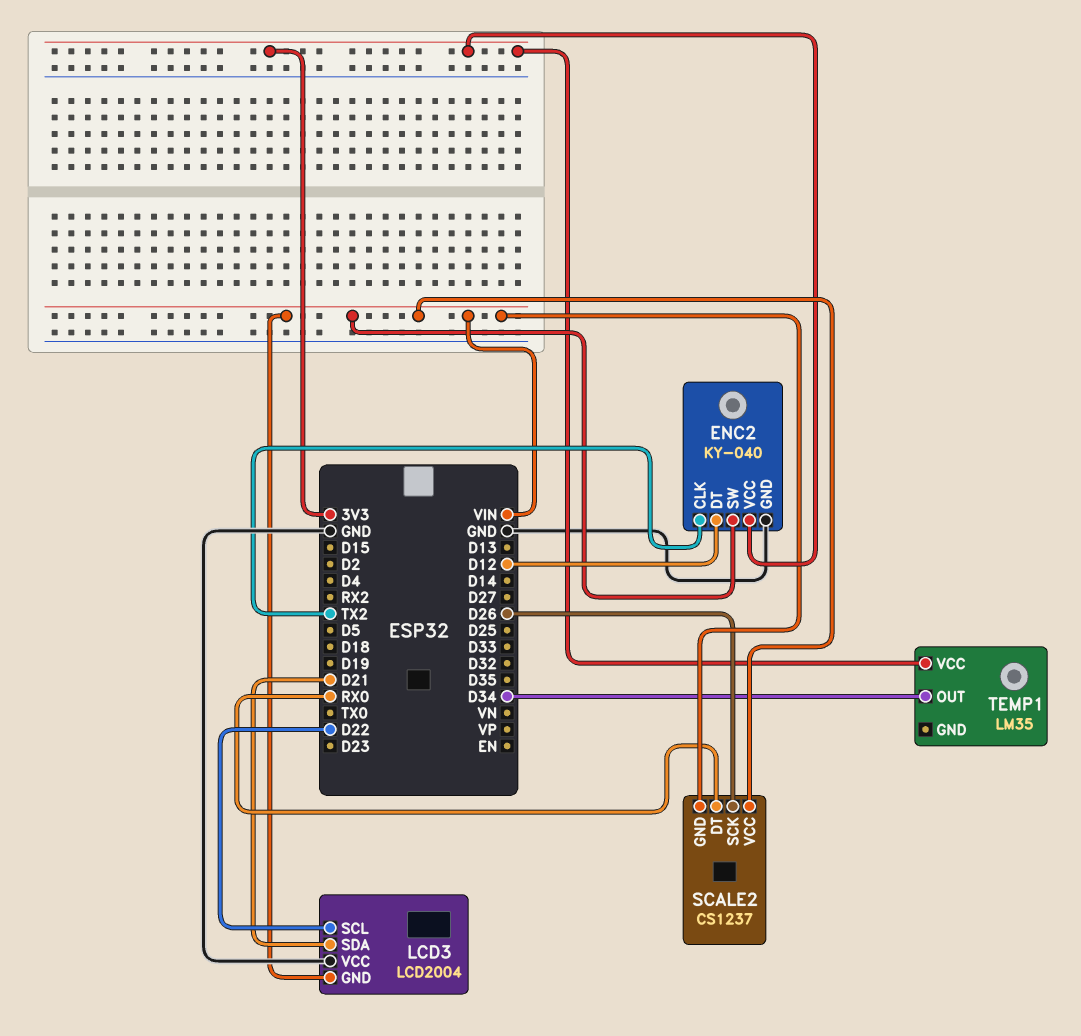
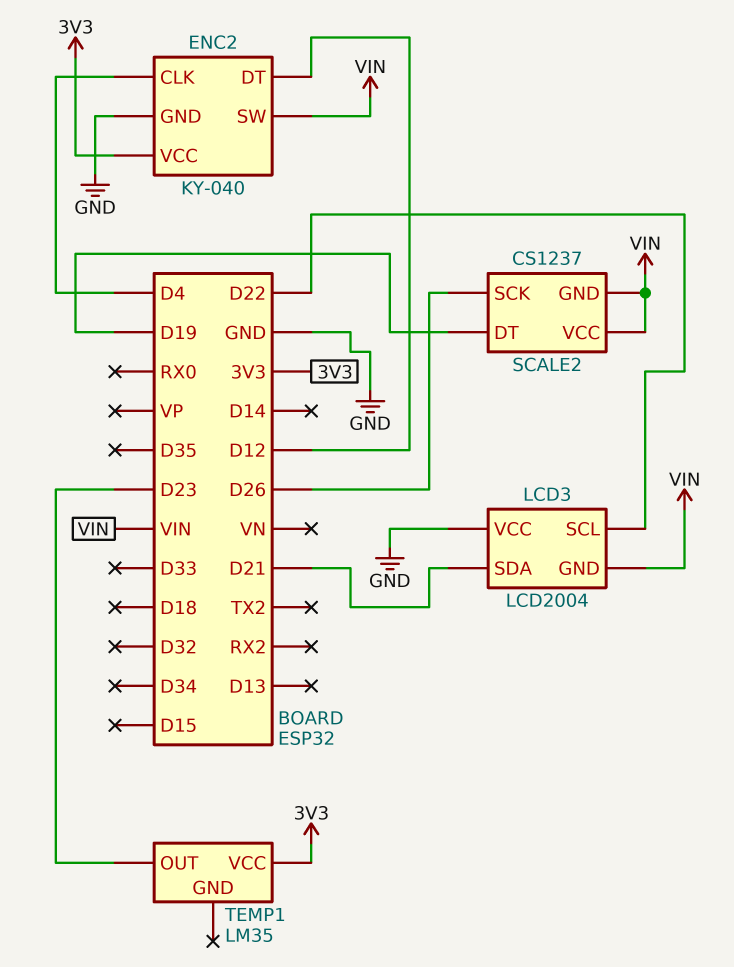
ENC2 pin CLK: TX2 -> D4
SCALE2 pin DT: RX0 -> D19
TEMP1 pin OUT: D34 -> D23

